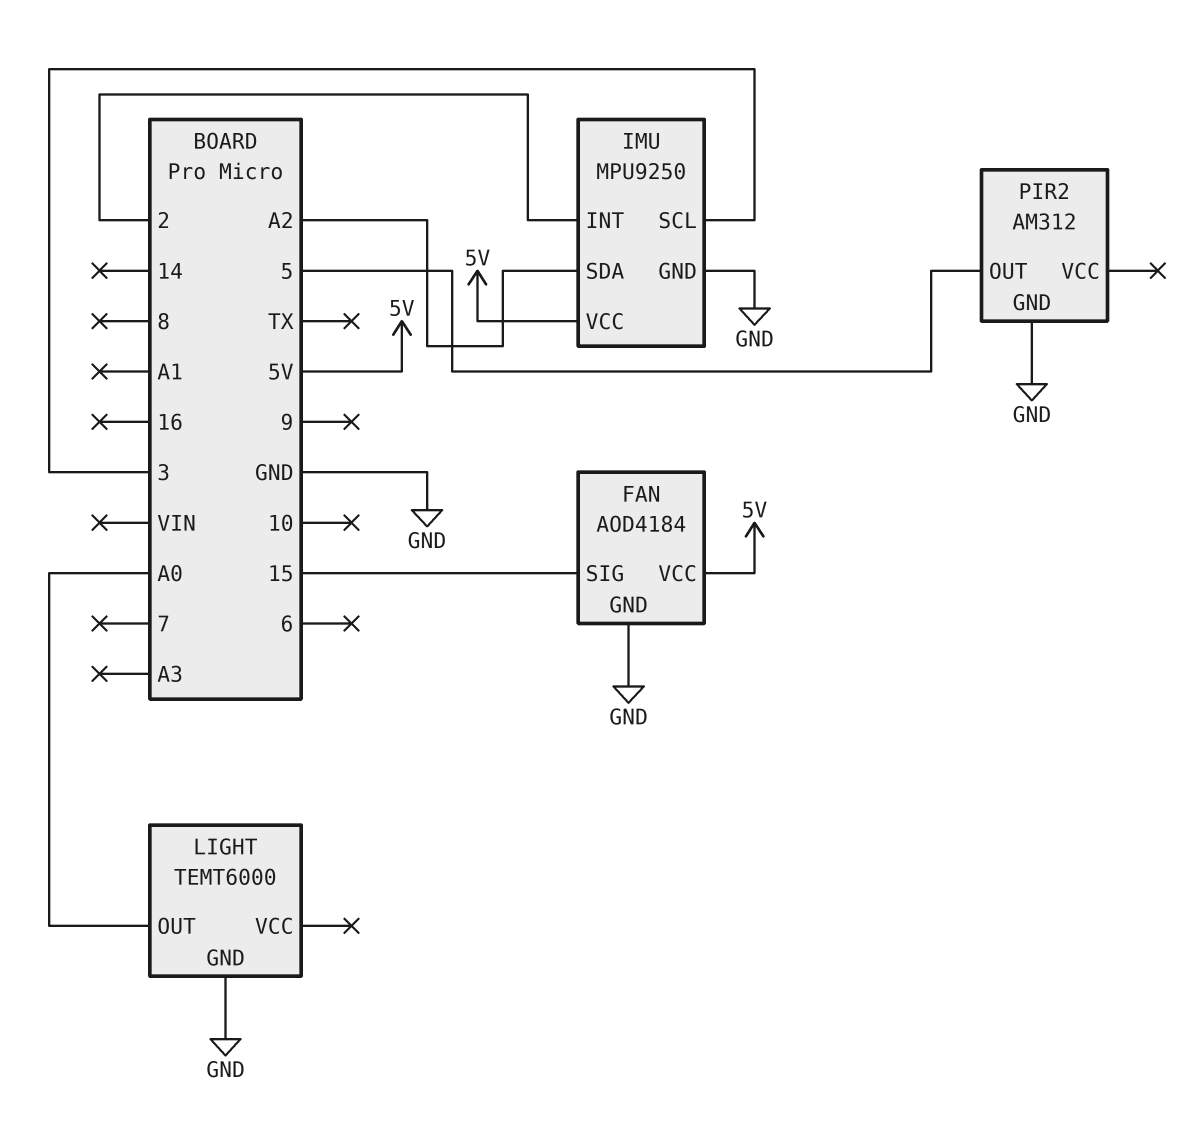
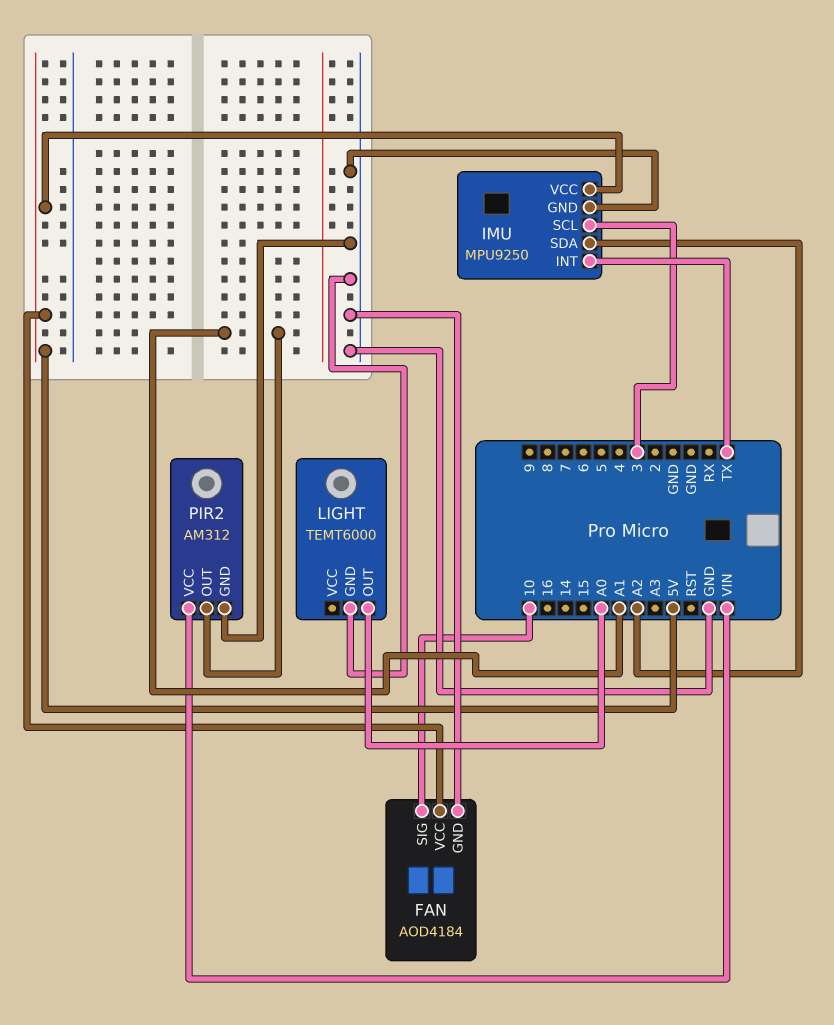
FAN pin SIG: 15 -> 10
IMU pin INT: 2 -> TX
PIR2 pin OUT: 5 -> A1
PIR2 pin VCC: none -> VIN

